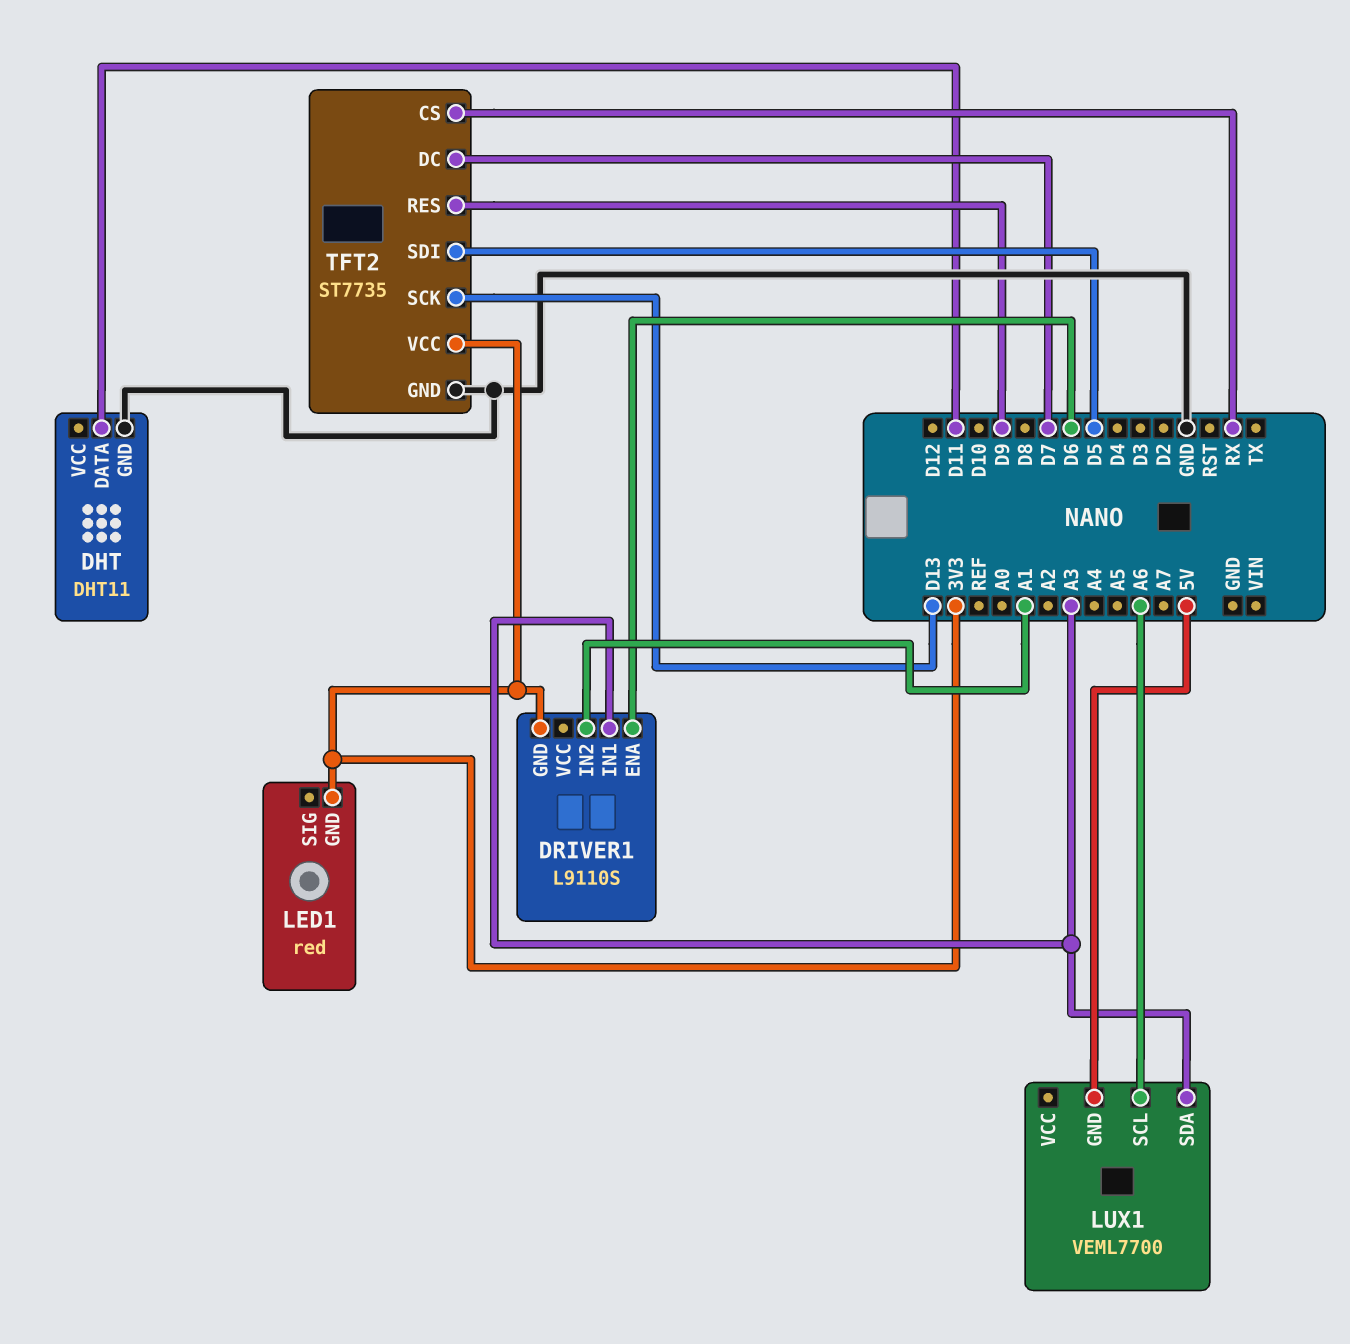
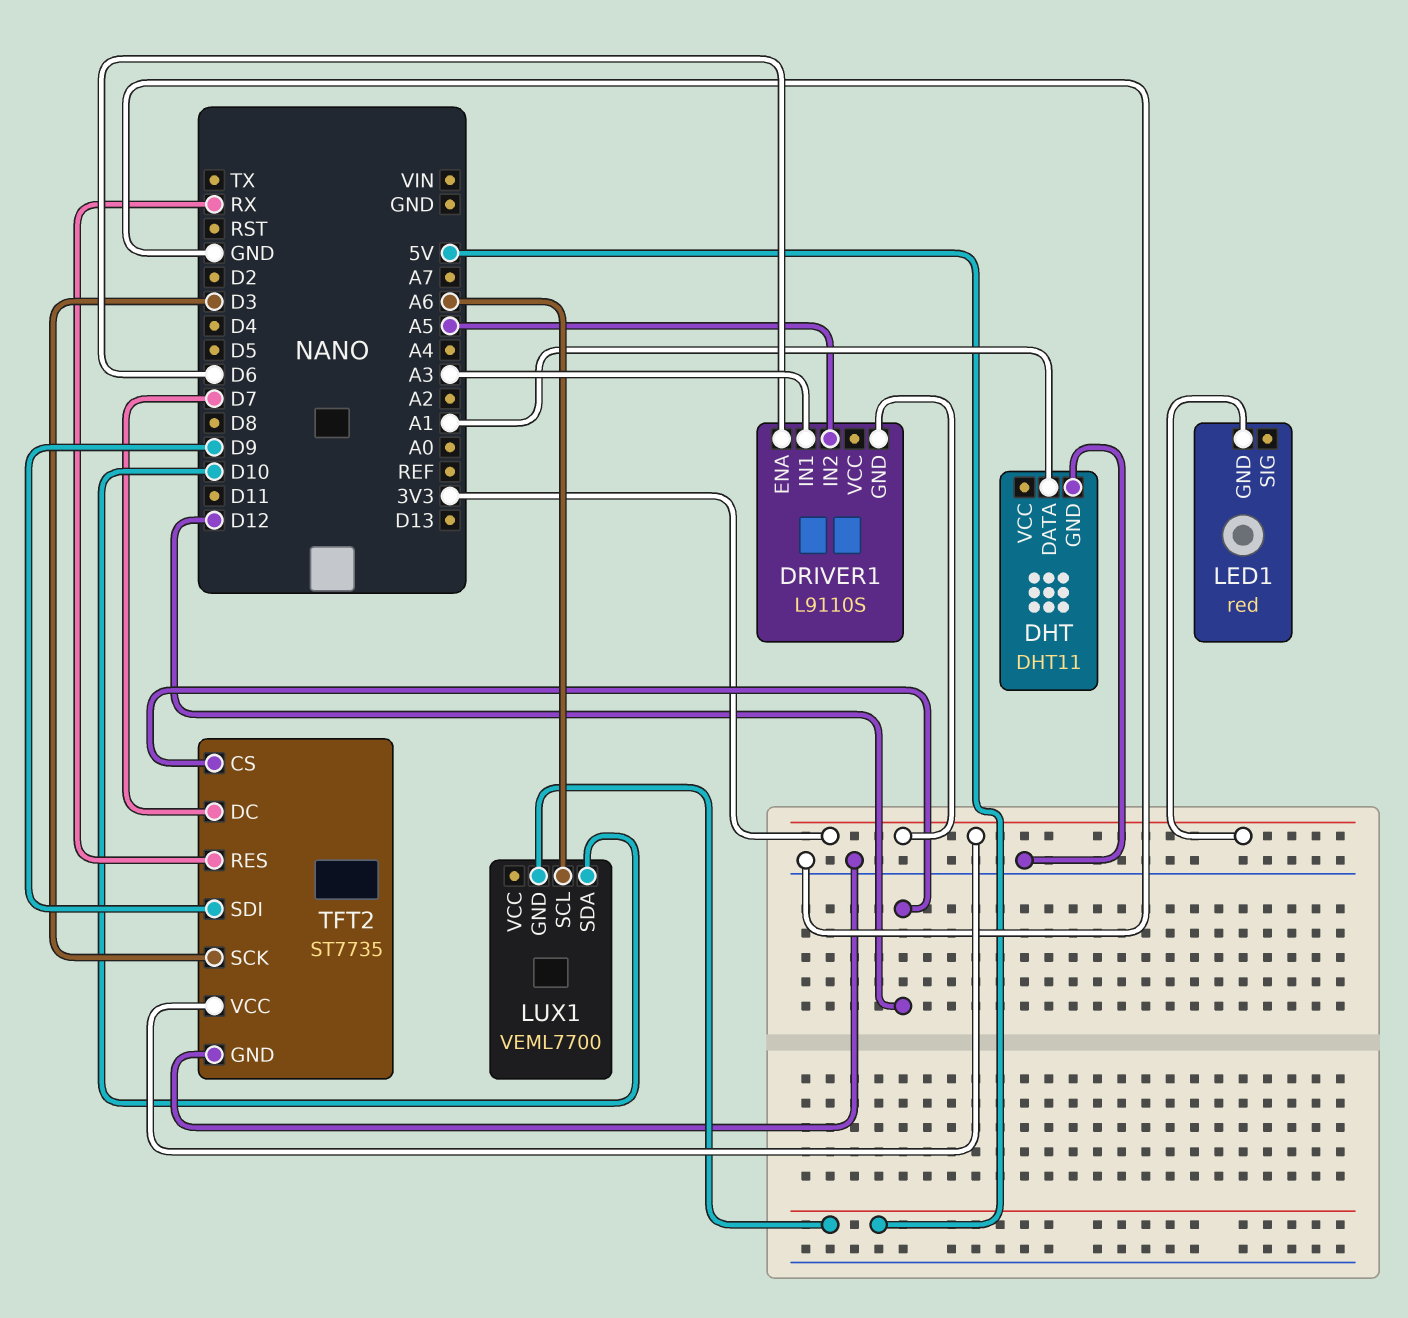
DHT pin DATA: D11 -> A1
DRIVER1 pin IN2: A1 -> A5
LUX1 pin SDA: A3 -> D10
TFT2 pin CS: RX -> D12
TFT2 pin RES: D9 -> RX
TFT2 pin SCK: D13 -> D3
TFT2 pin SDI: D5 -> D9

